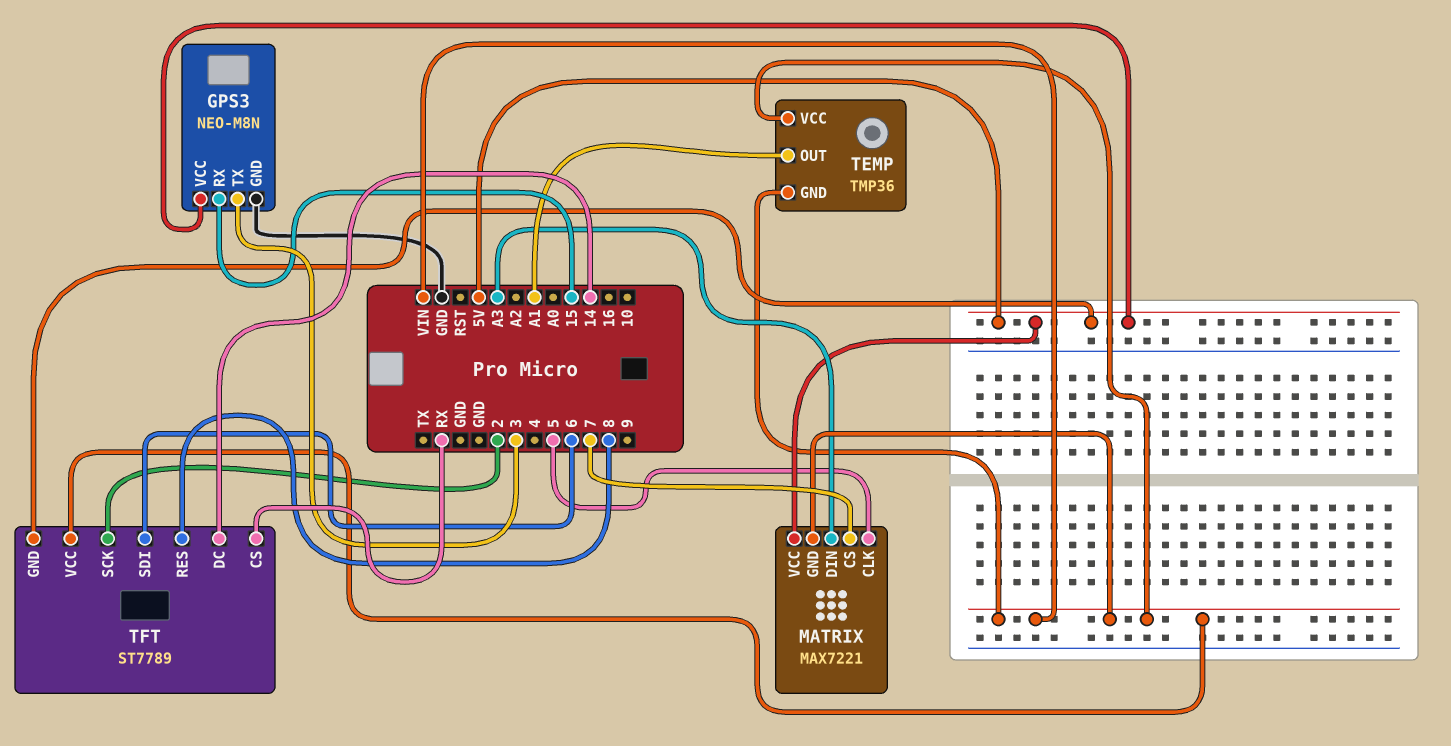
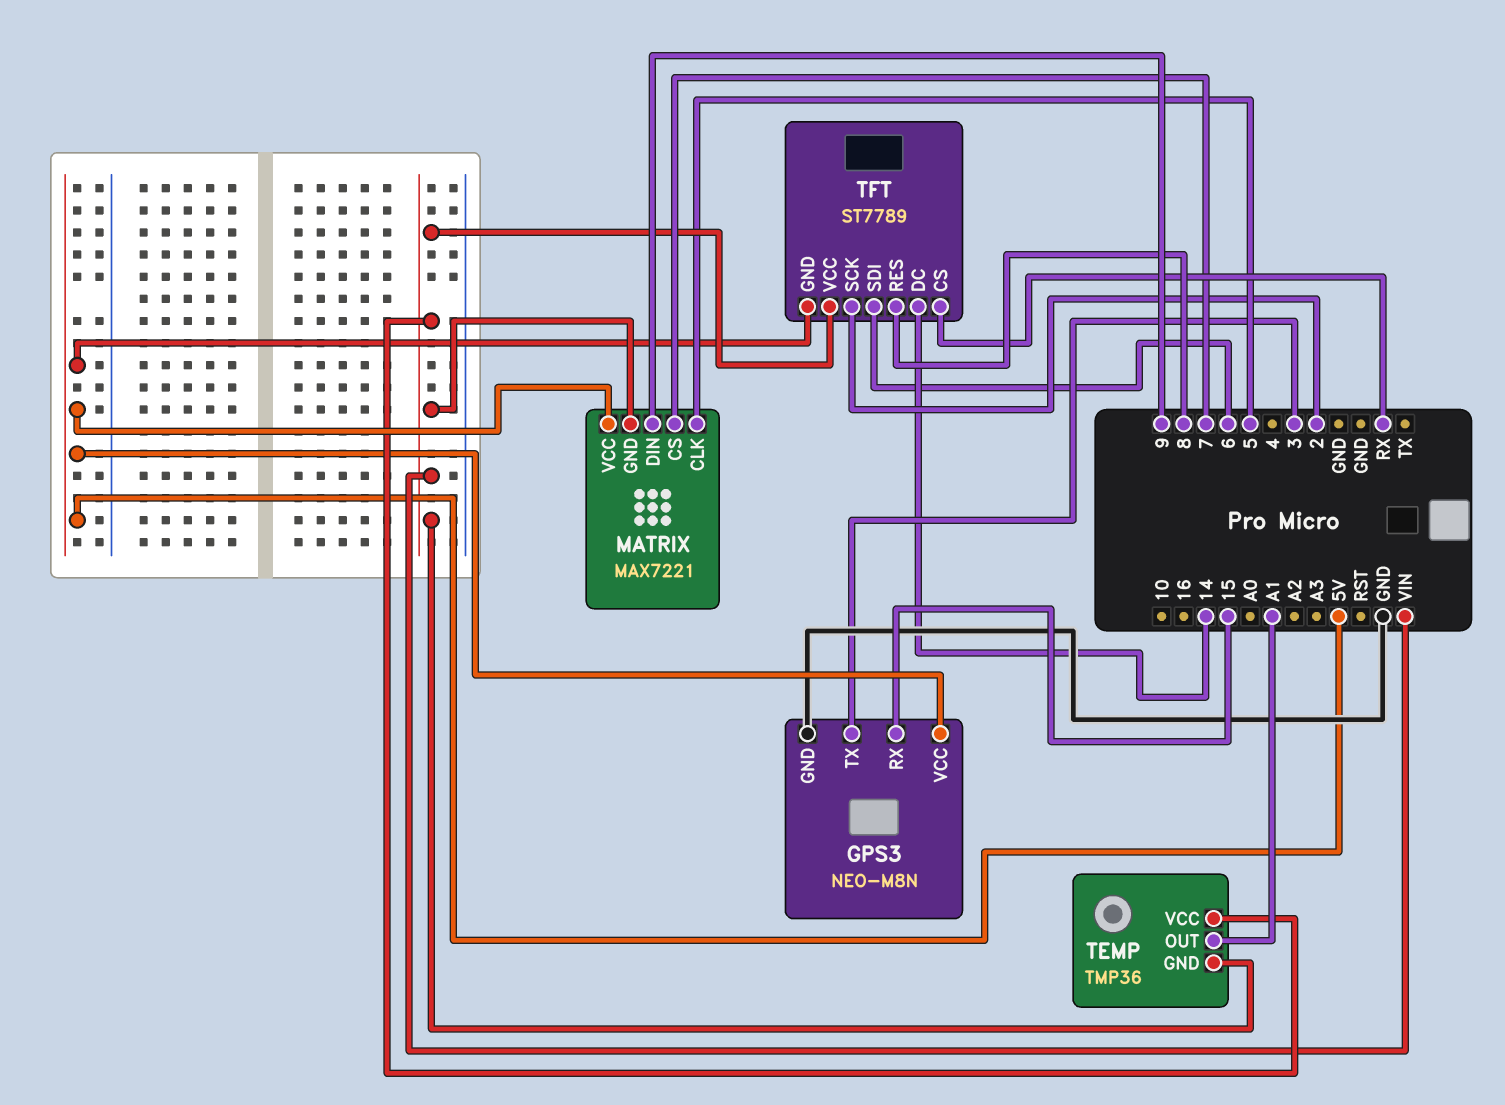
MATRIX pin DIN: A3 -> 9

